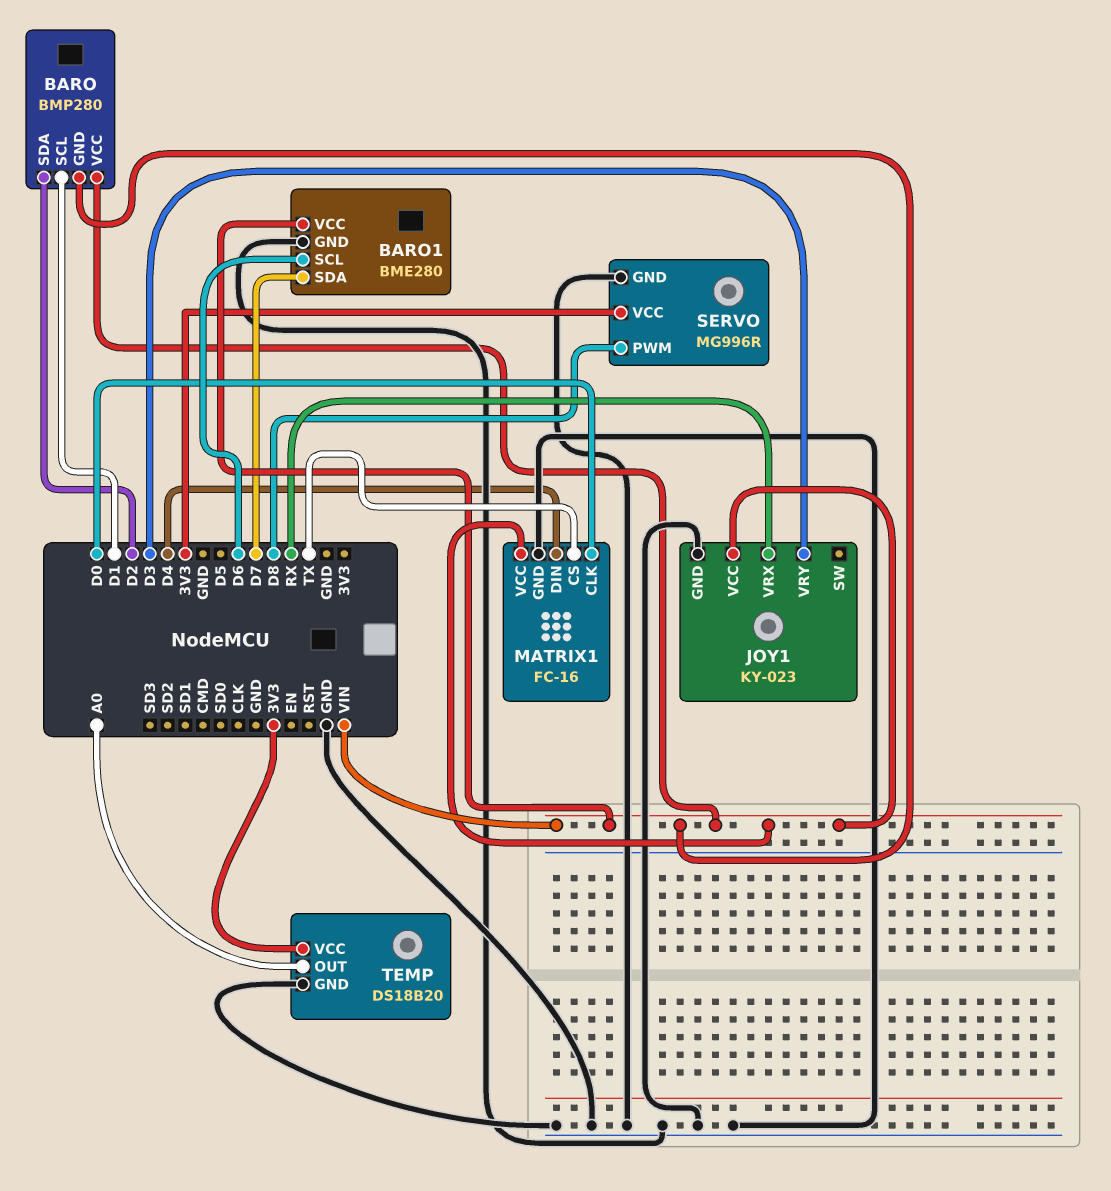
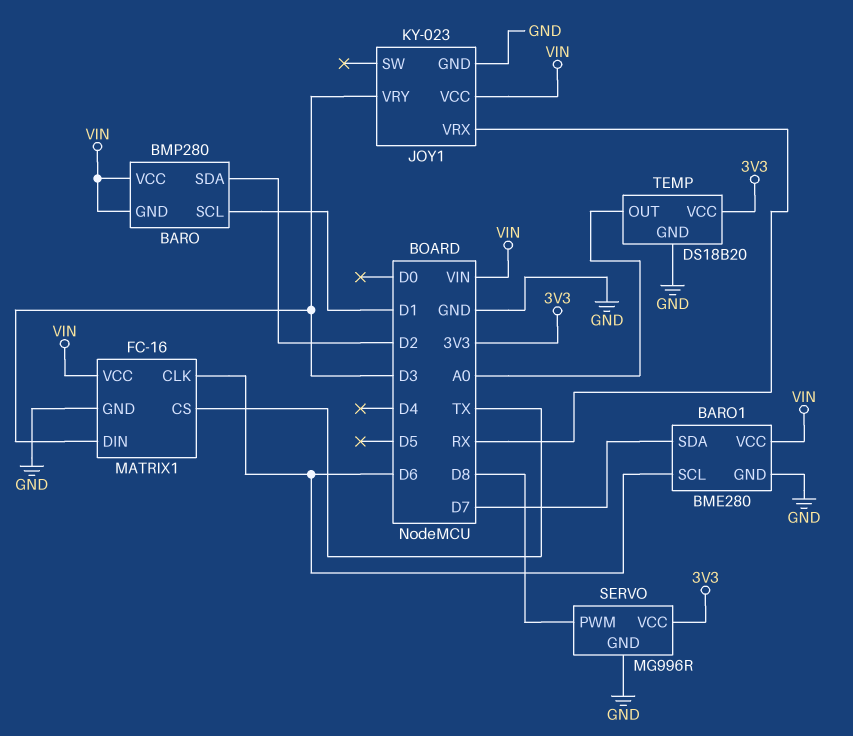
MATRIX1 pin CLK: D0 -> D6
MATRIX1 pin DIN: D4 -> D3

